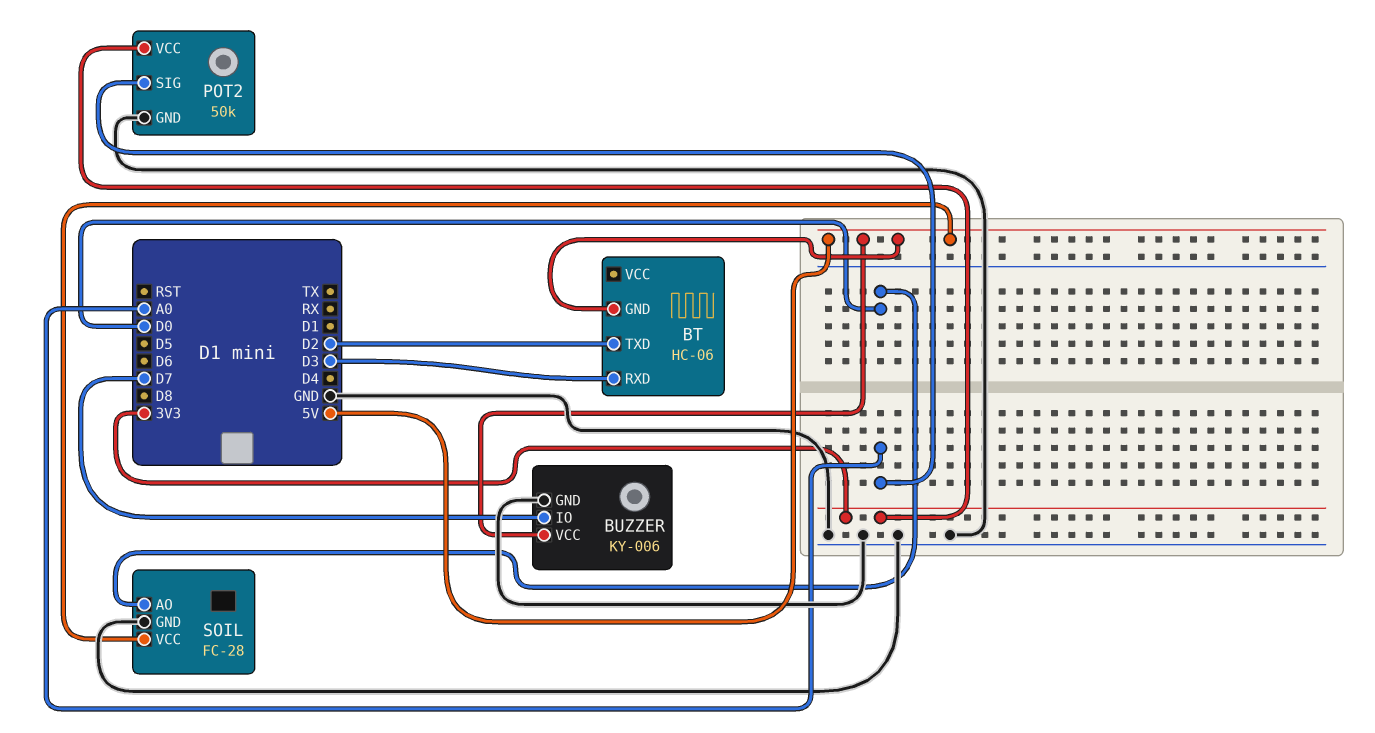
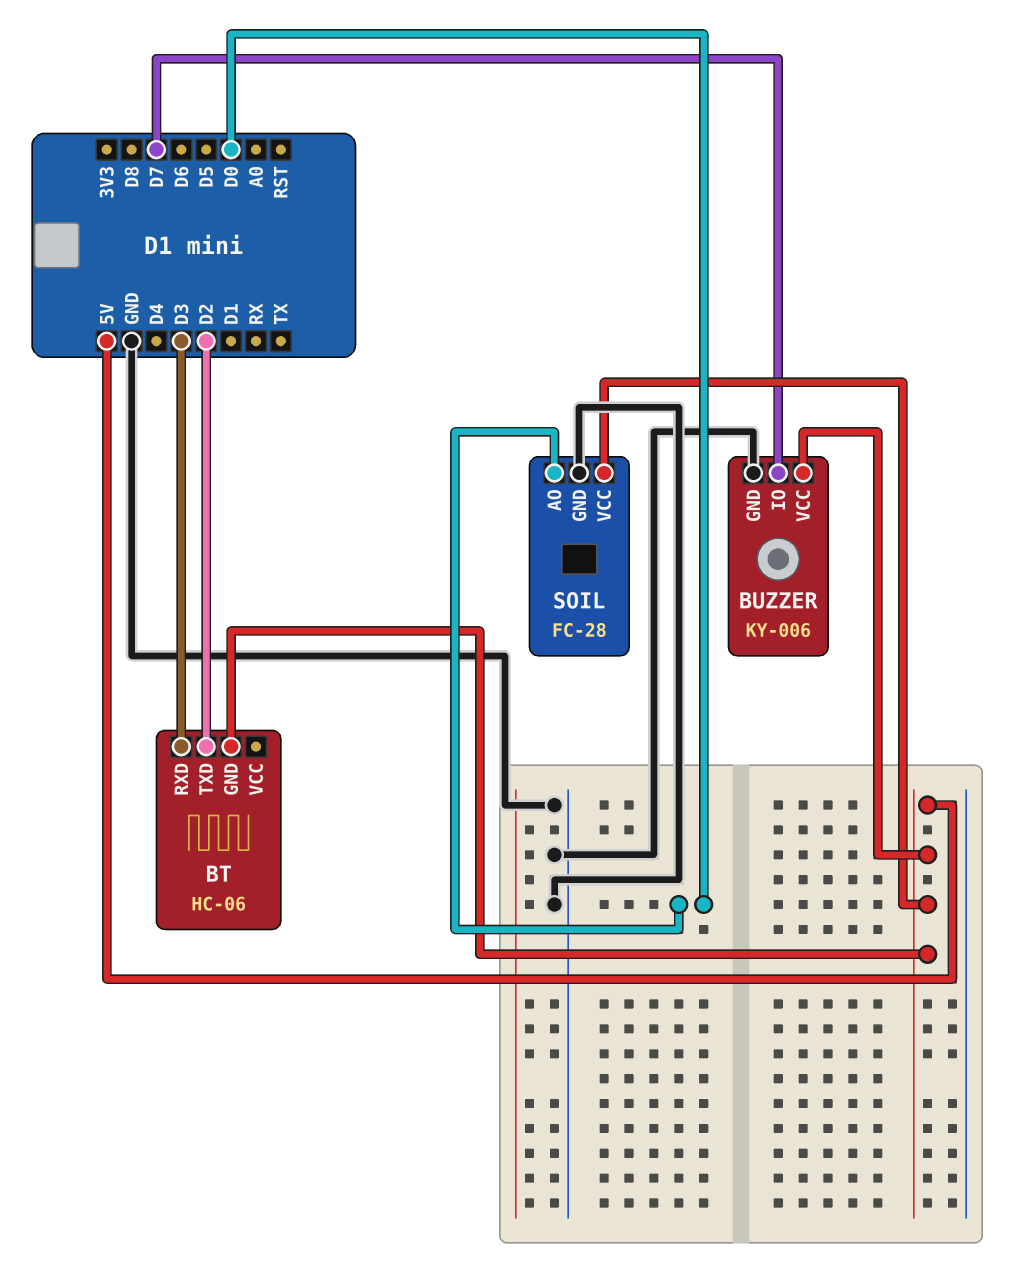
POT2: 50k -> none
POT2 pin GND: GND -> none
POT2 pin SIG: A0 -> none
POT2 pin VCC: 3V3 -> none

